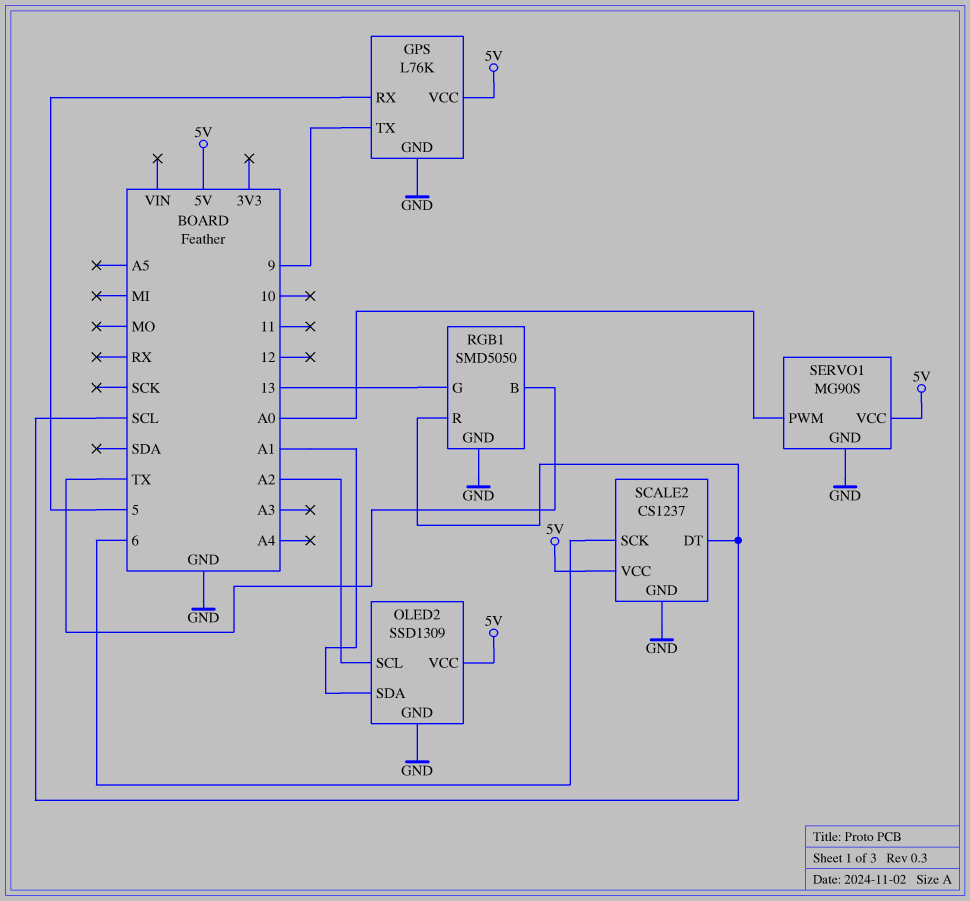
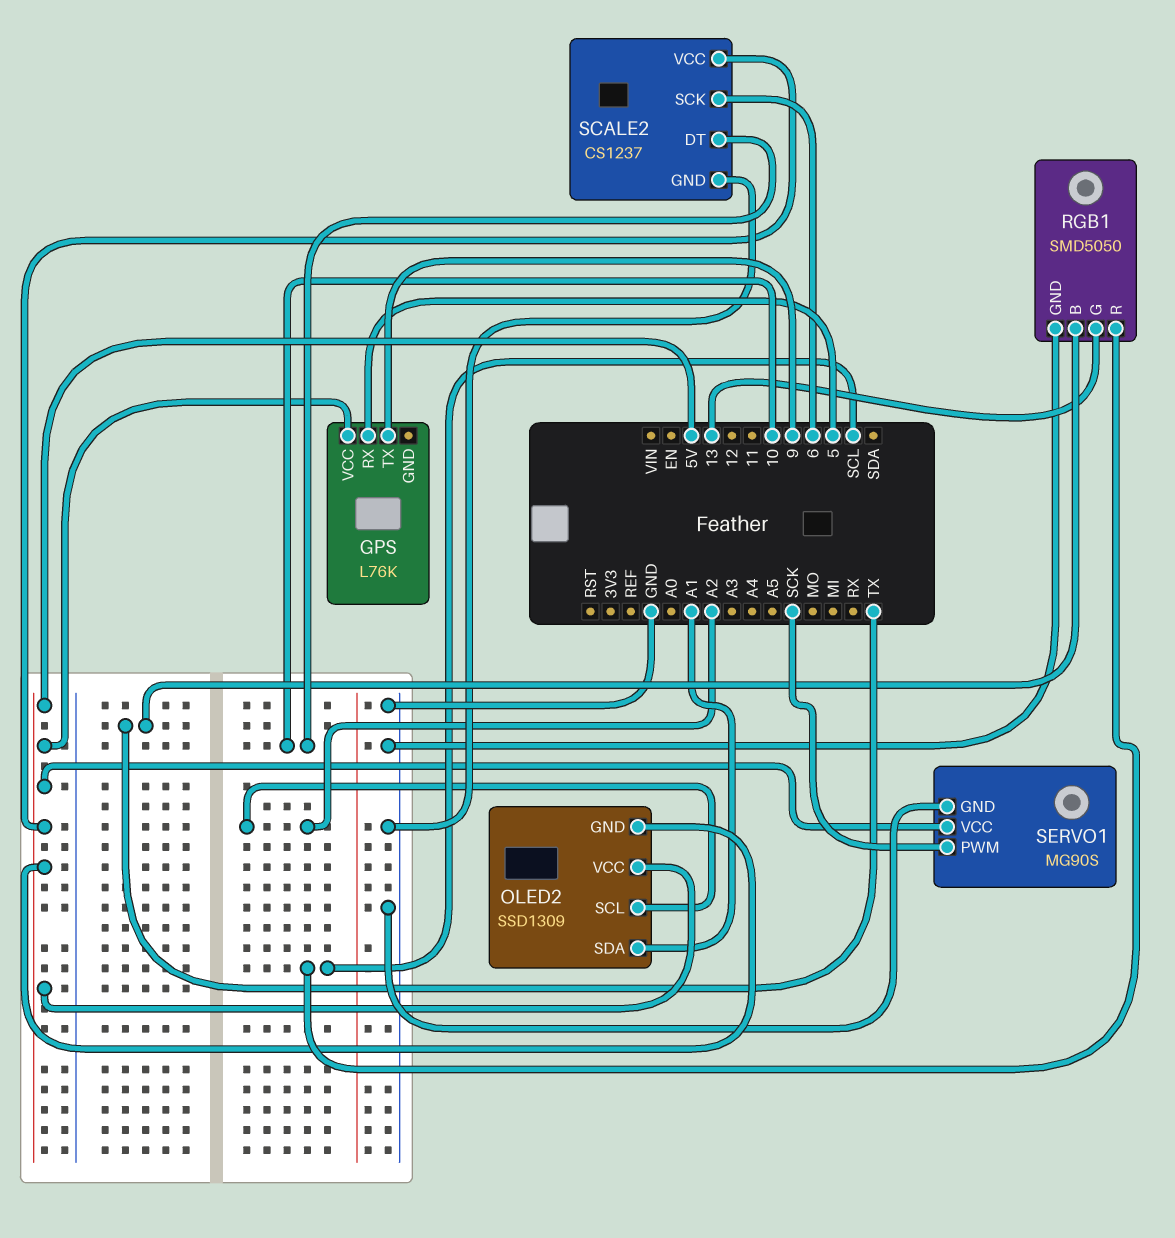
GPS pin GND: GND -> none
OLED2 pin GND: GND -> 5V
SCALE2 pin DT: SCL -> 10
SERVO1 pin PWM: A0 -> SCK

